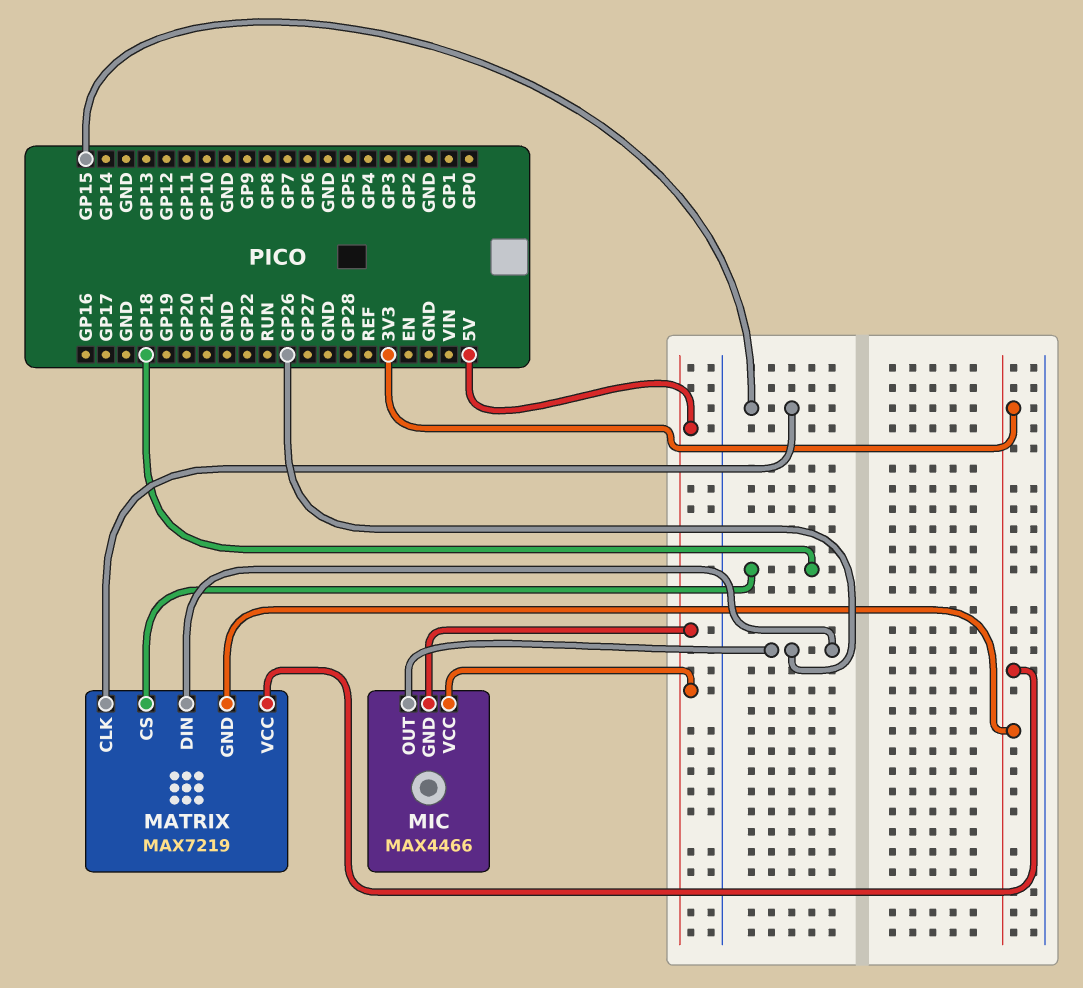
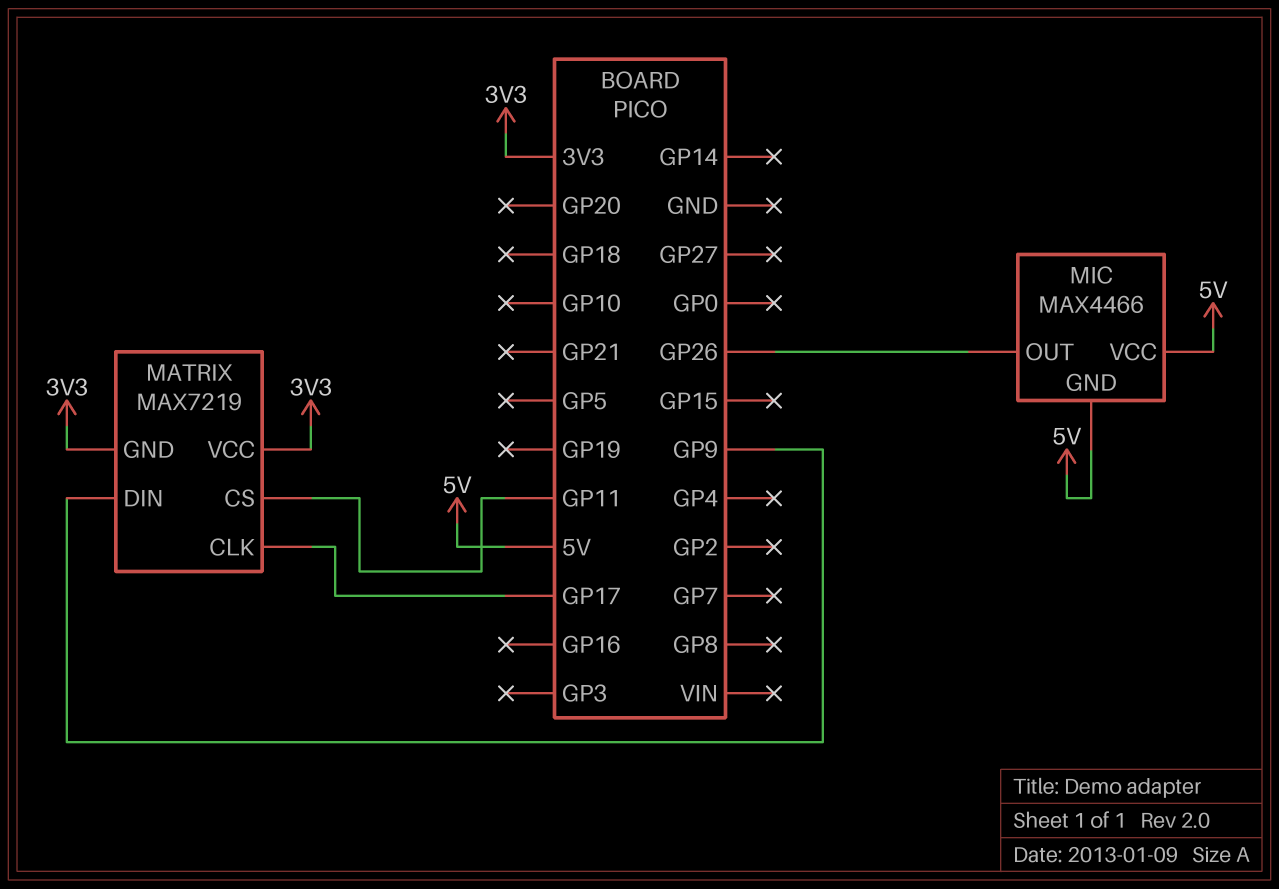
MATRIX pin CLK: GP15 -> GP17
MATRIX pin CS: GP18 -> GP11
MATRIX pin DIN: GP26 -> GP9

